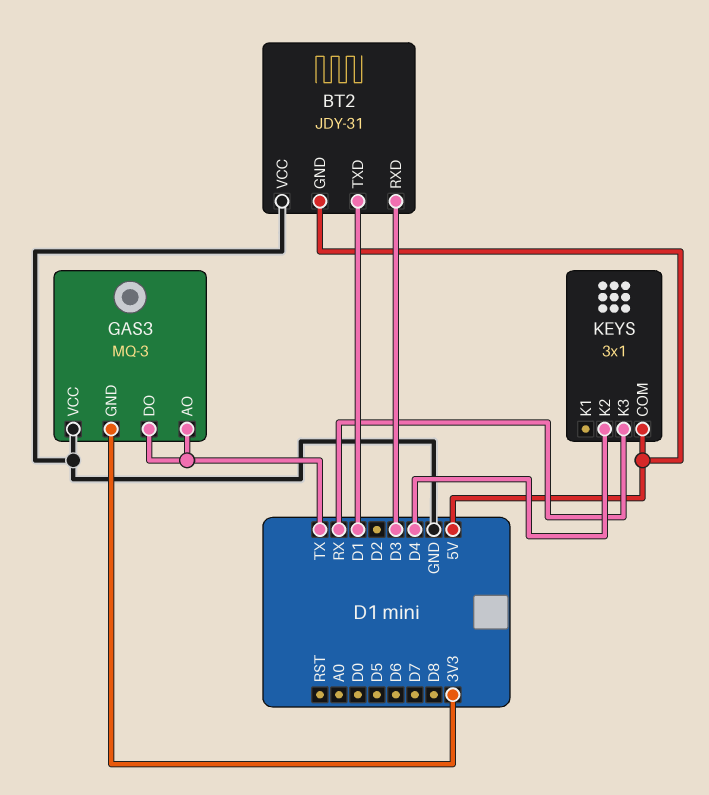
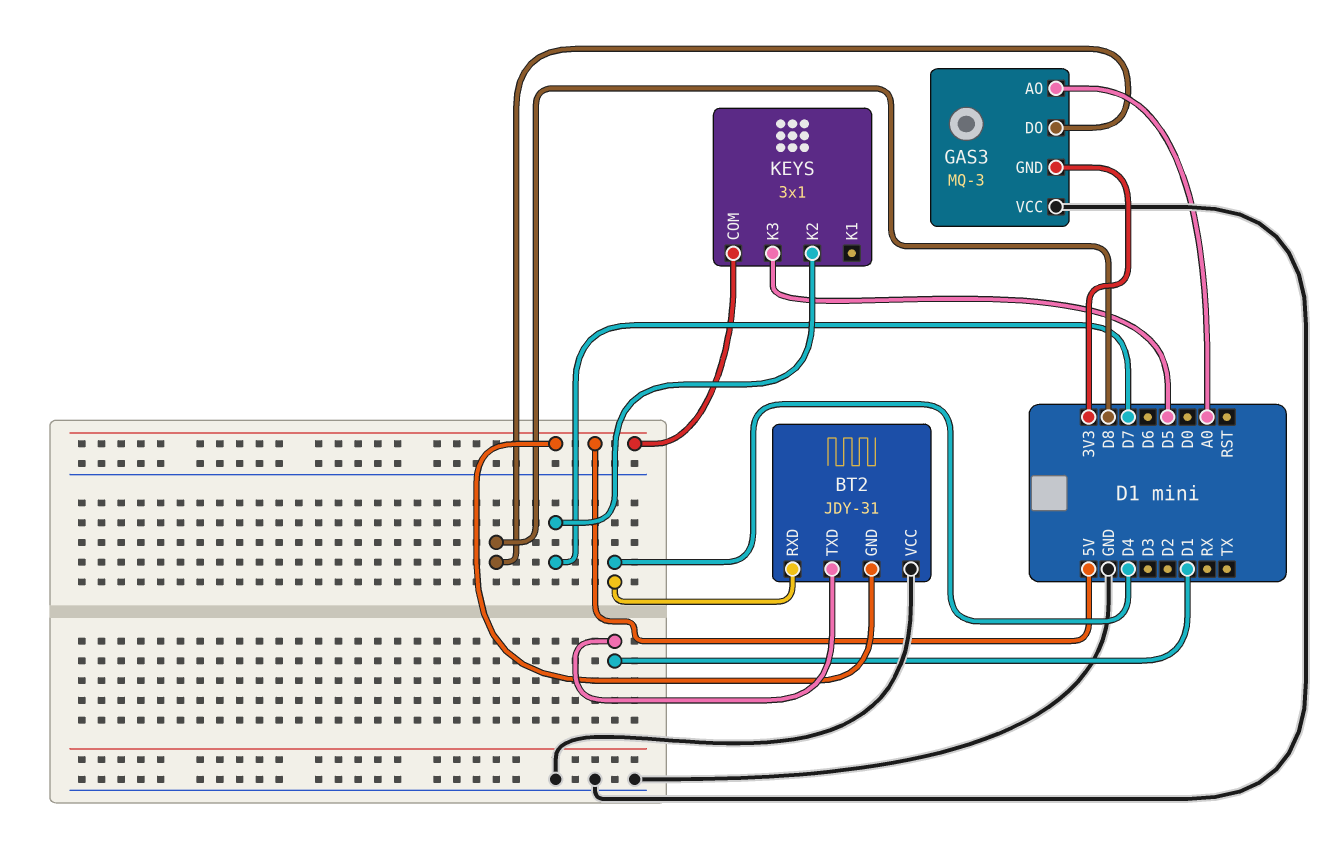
BT2 pin RXD: D3 -> D4
GAS3 pin AO: TX -> A0
GAS3 pin DO: TX -> D8
KEYS pin K2: D4 -> D7
KEYS pin K3: RX -> D5

